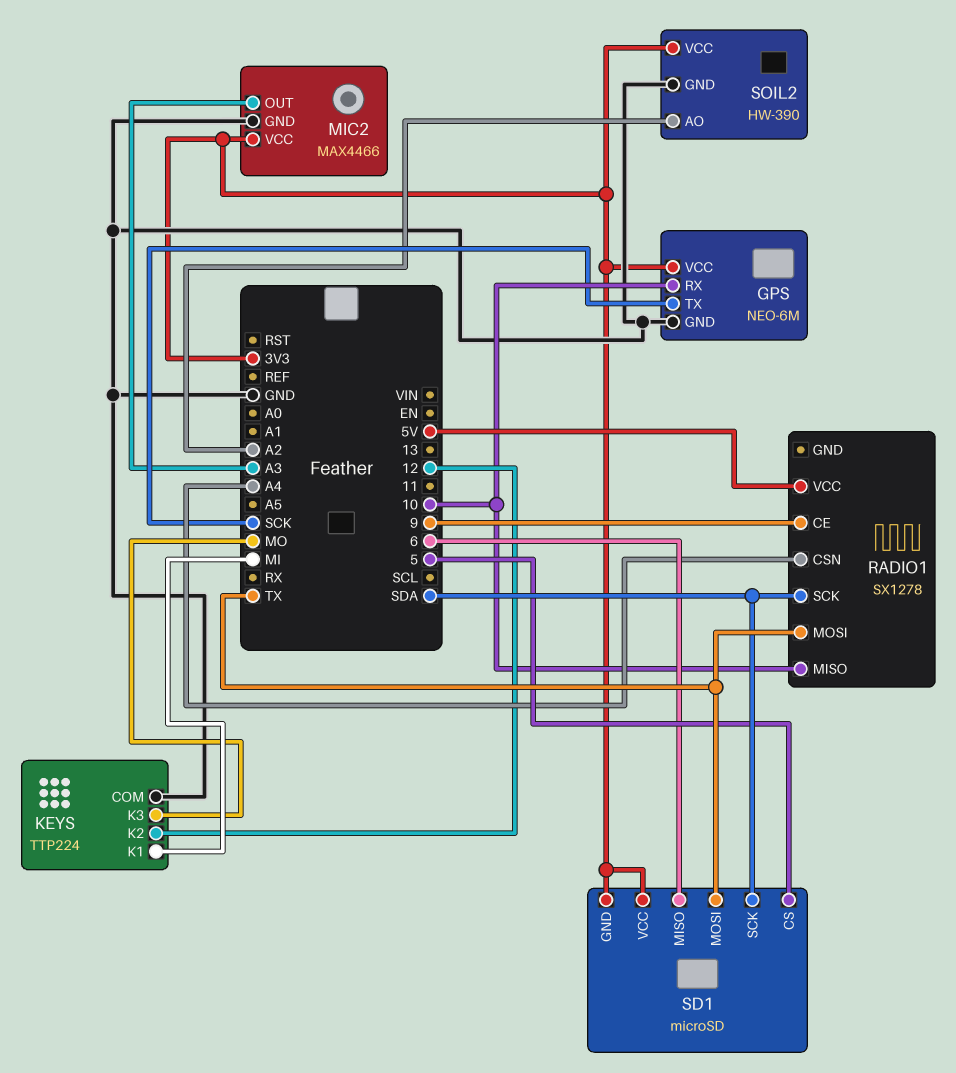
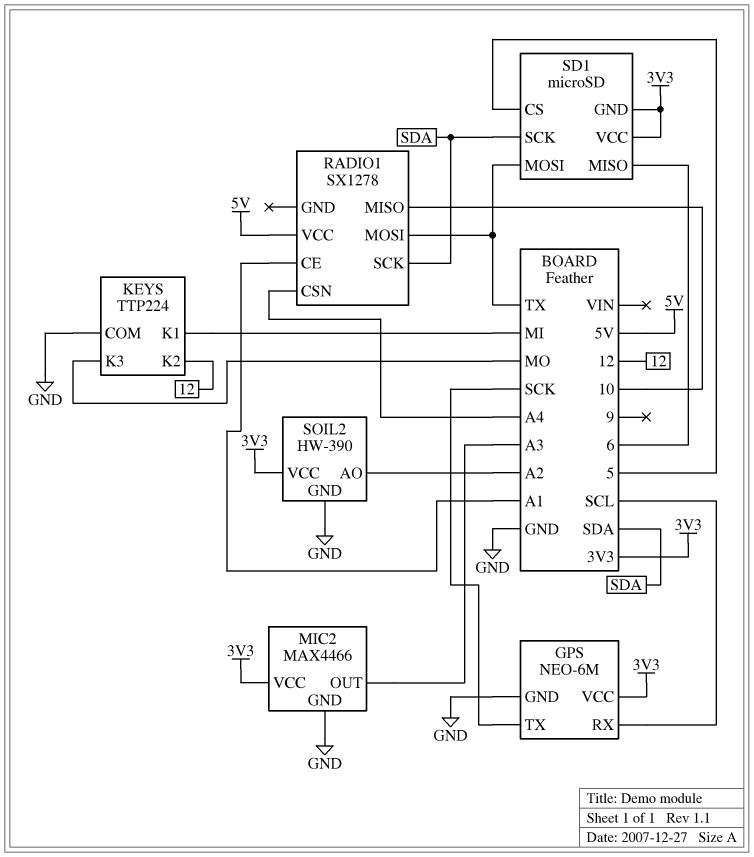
GPS pin RX: 10 -> SCL
RADIO1 pin CE: 9 -> A1

